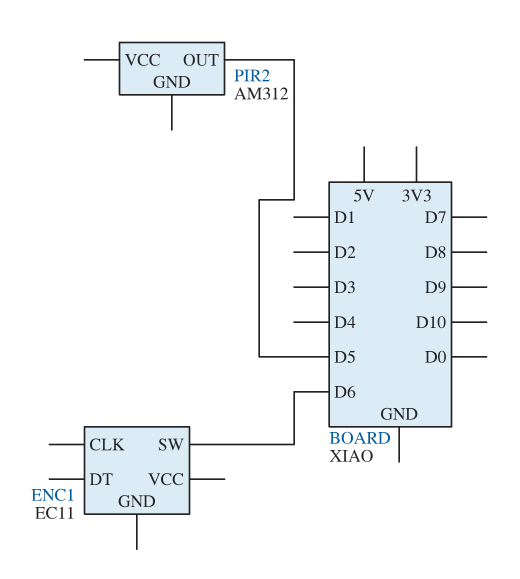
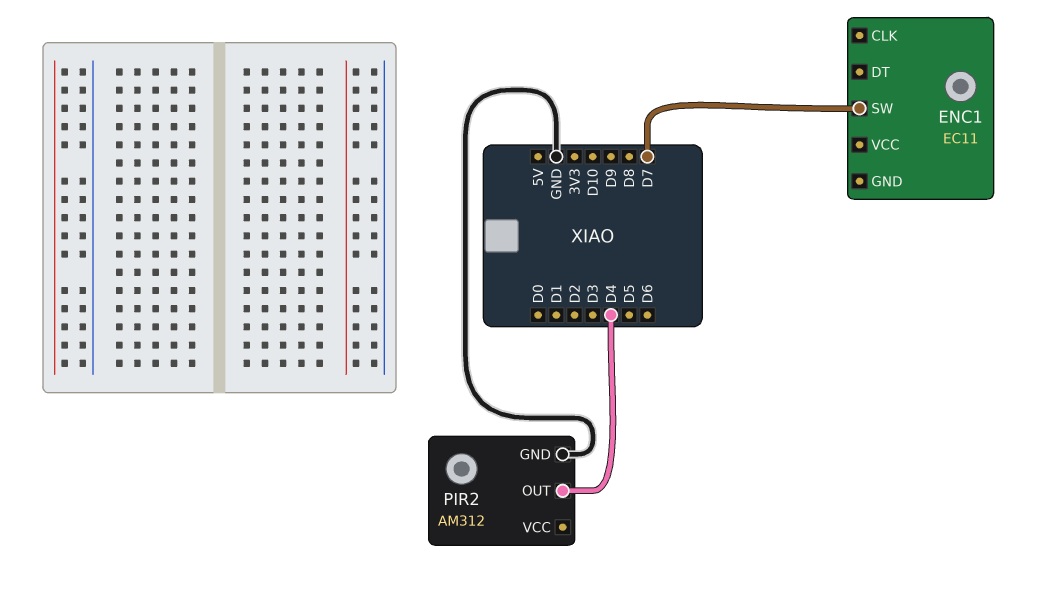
ENC1 pin SW: D6 -> D7
PIR2 pin GND: none -> GND
PIR2 pin OUT: D5 -> D4

